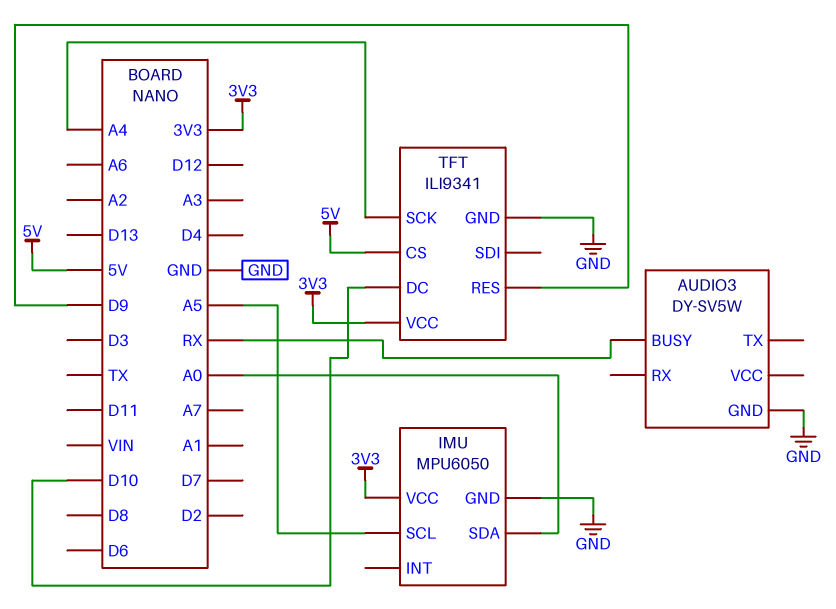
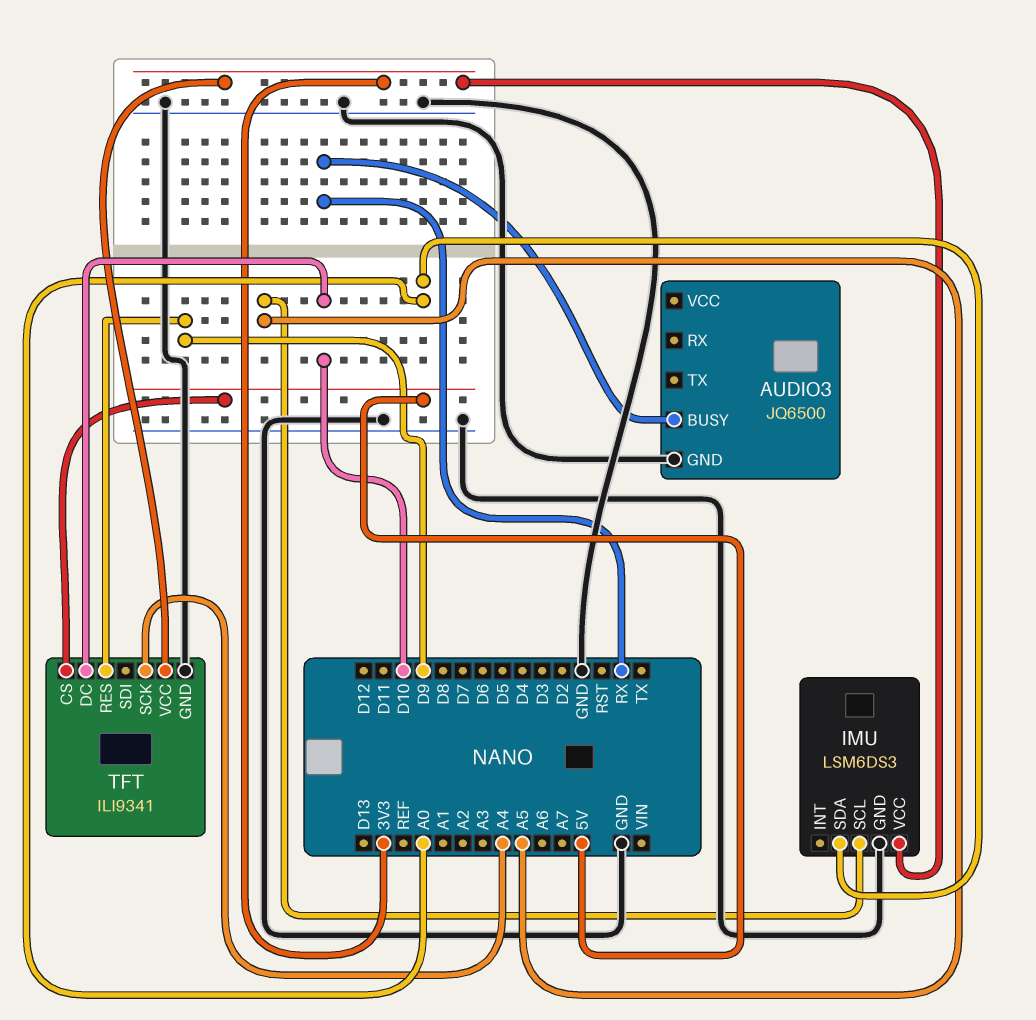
AUDIO3: DY-SV5W -> JQ6500
IMU: MPU6050 -> LSM6DS3

